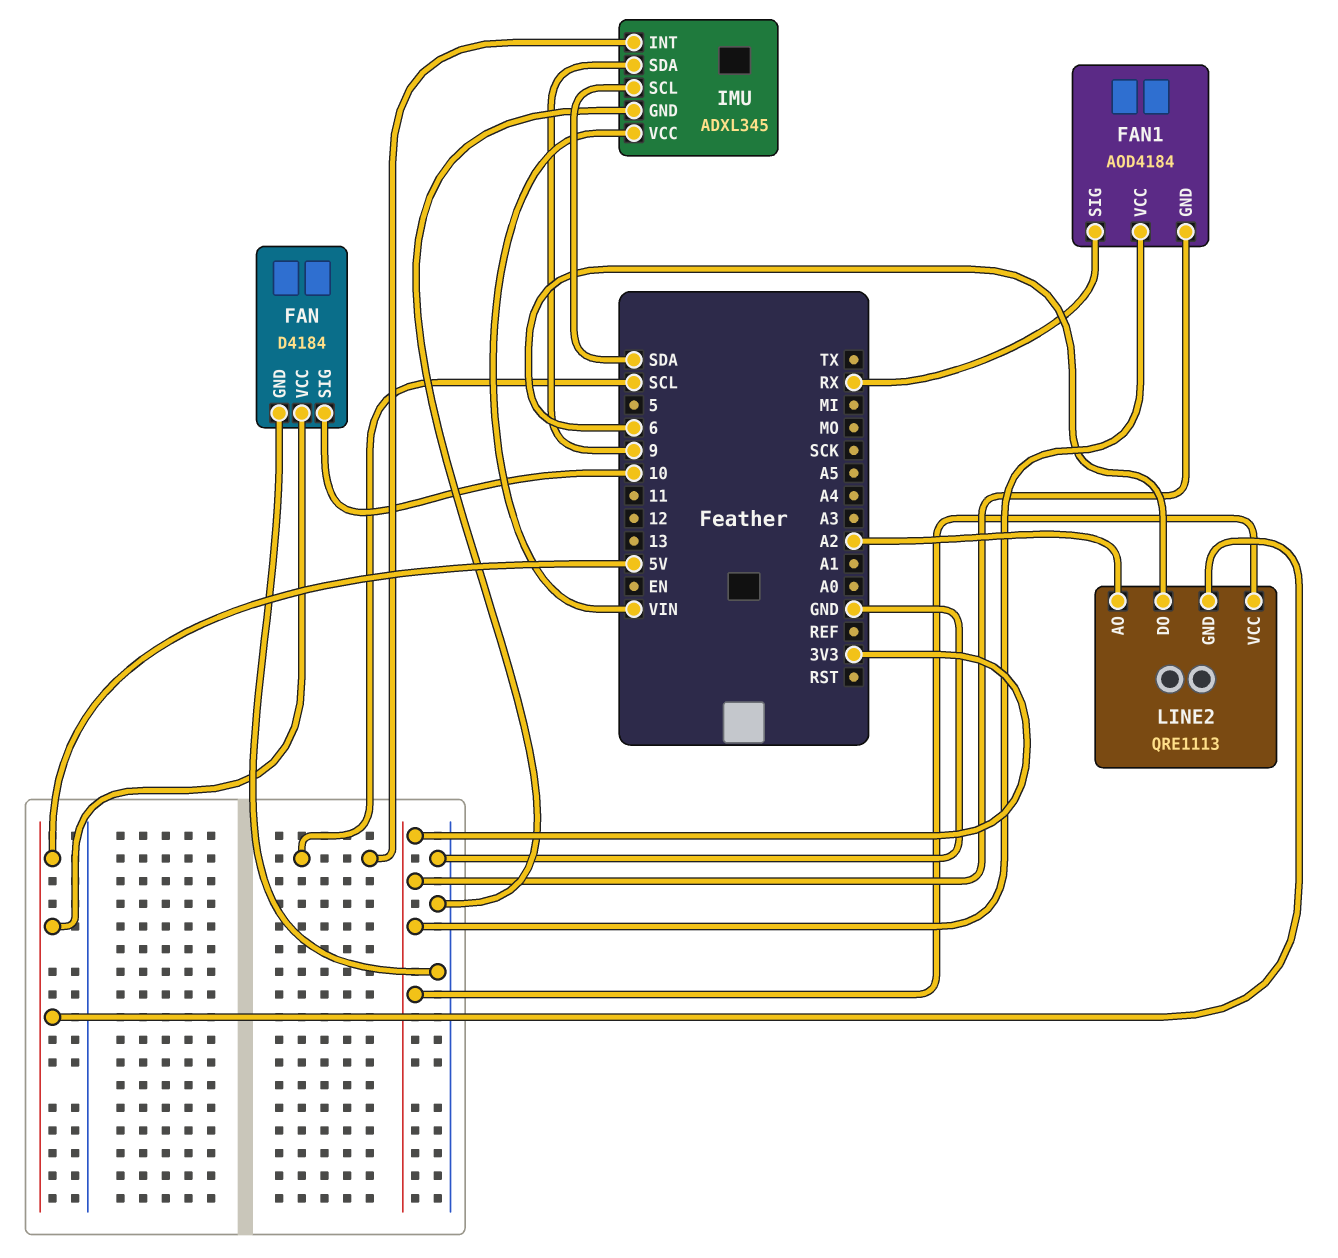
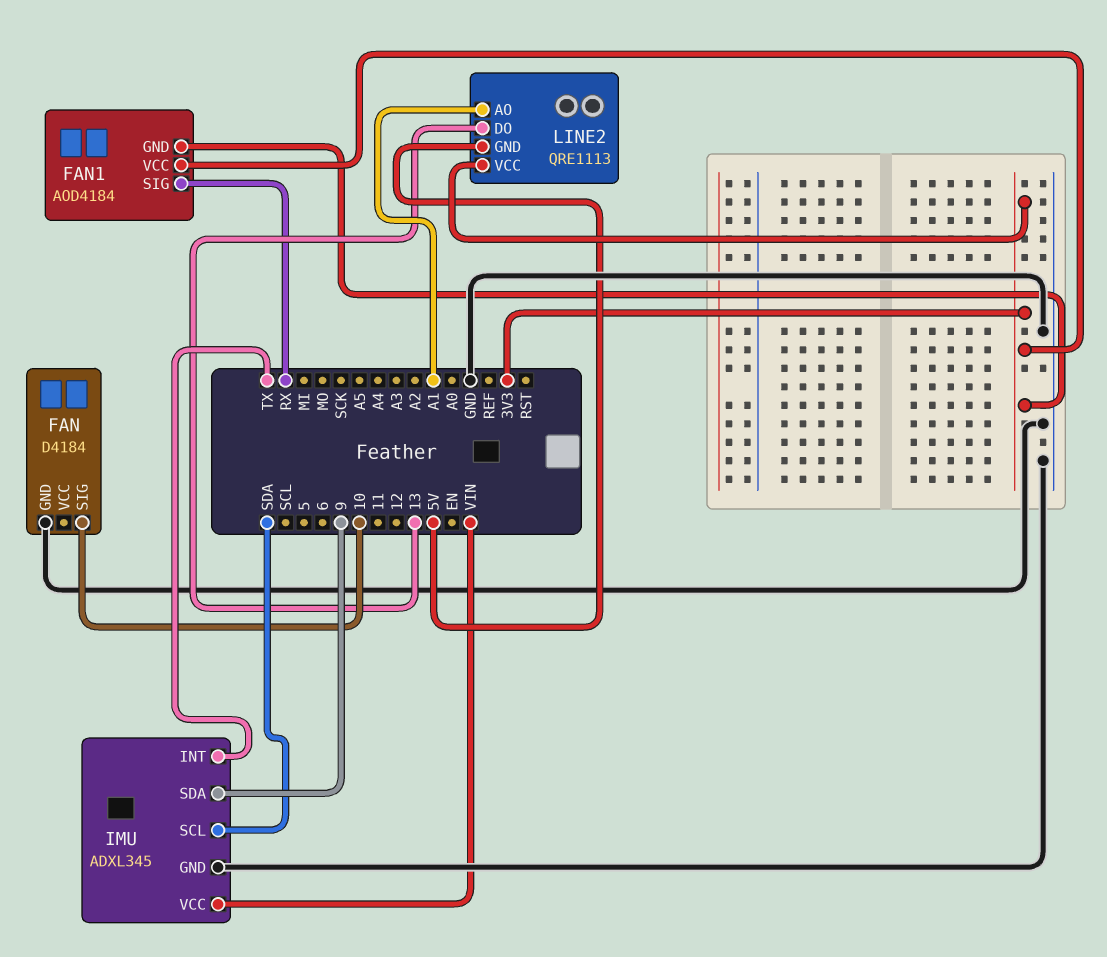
FAN pin VCC: 5V -> none
IMU pin INT: SCL -> TX
LINE2 pin AO: A2 -> A1
LINE2 pin DO: 6 -> 13

